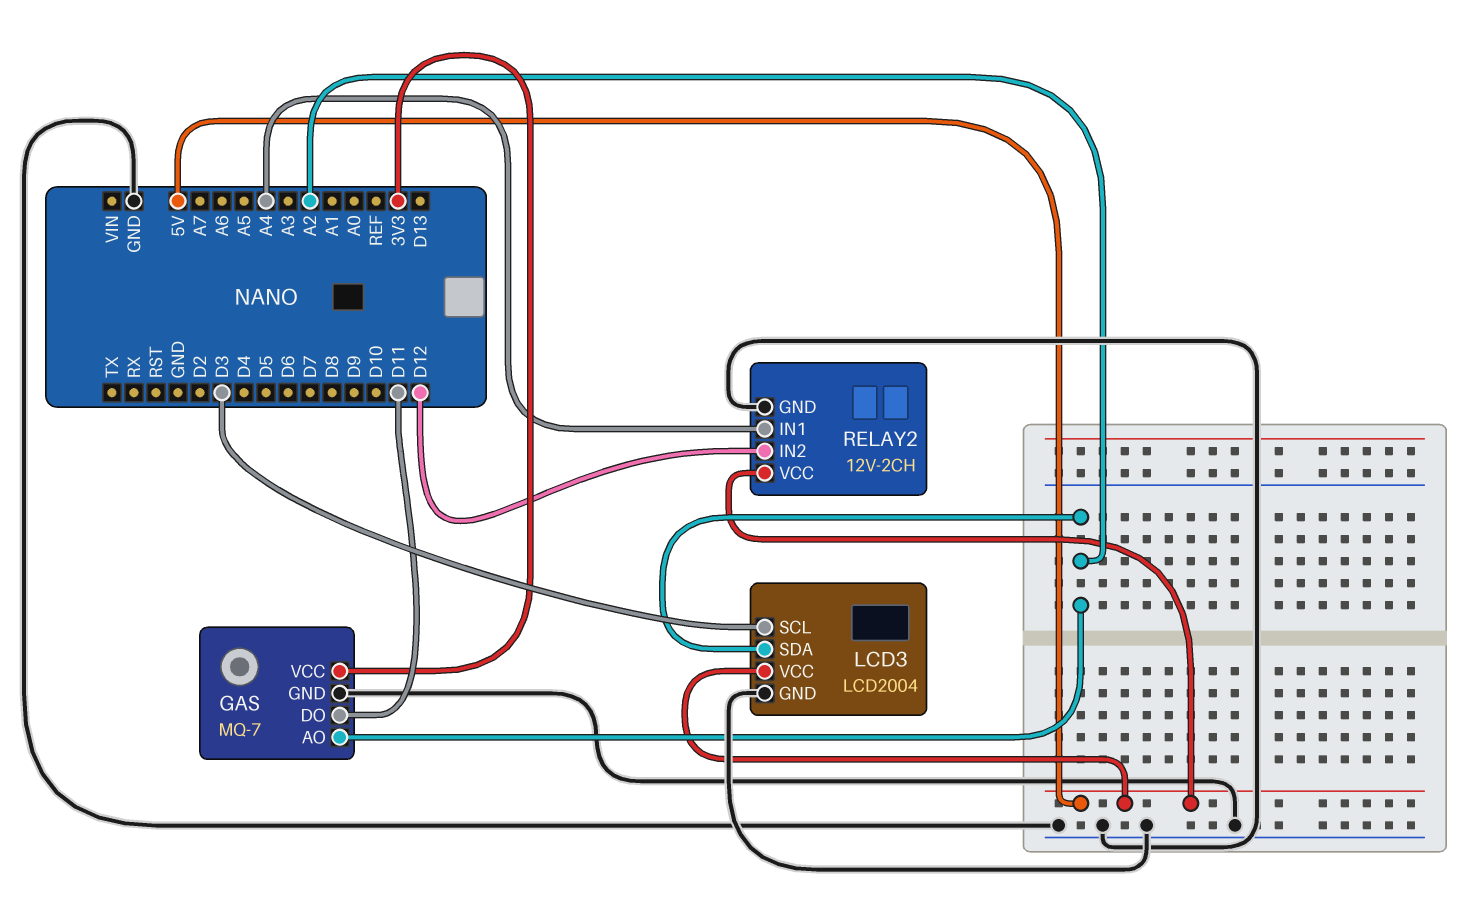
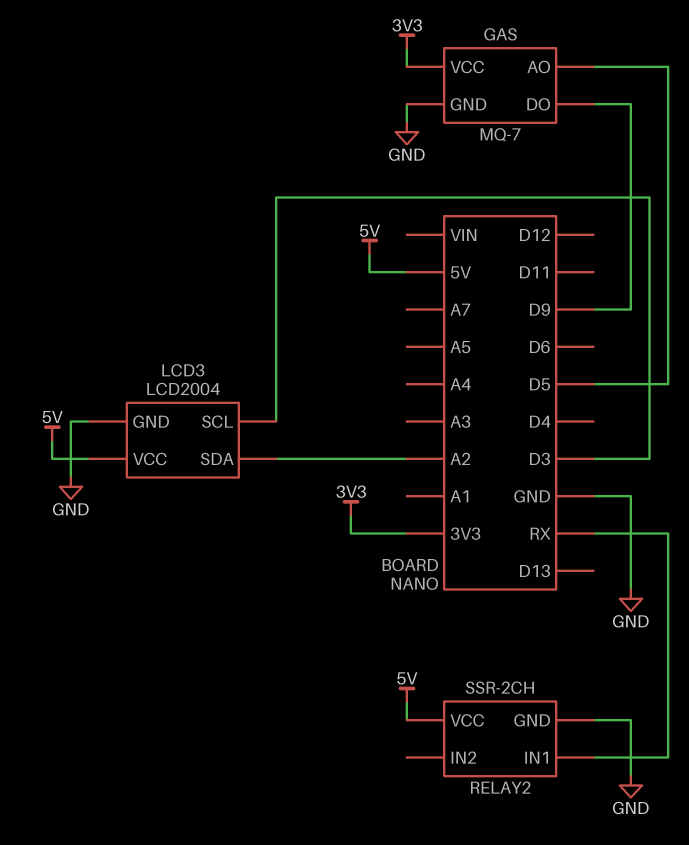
GAS pin AO: A2 -> D5
GAS pin DO: D11 -> D9
RELAY2: 12V-2CH -> SSR-2CH
RELAY2 pin IN1: A4 -> RX
RELAY2 pin IN2: D12 -> none

